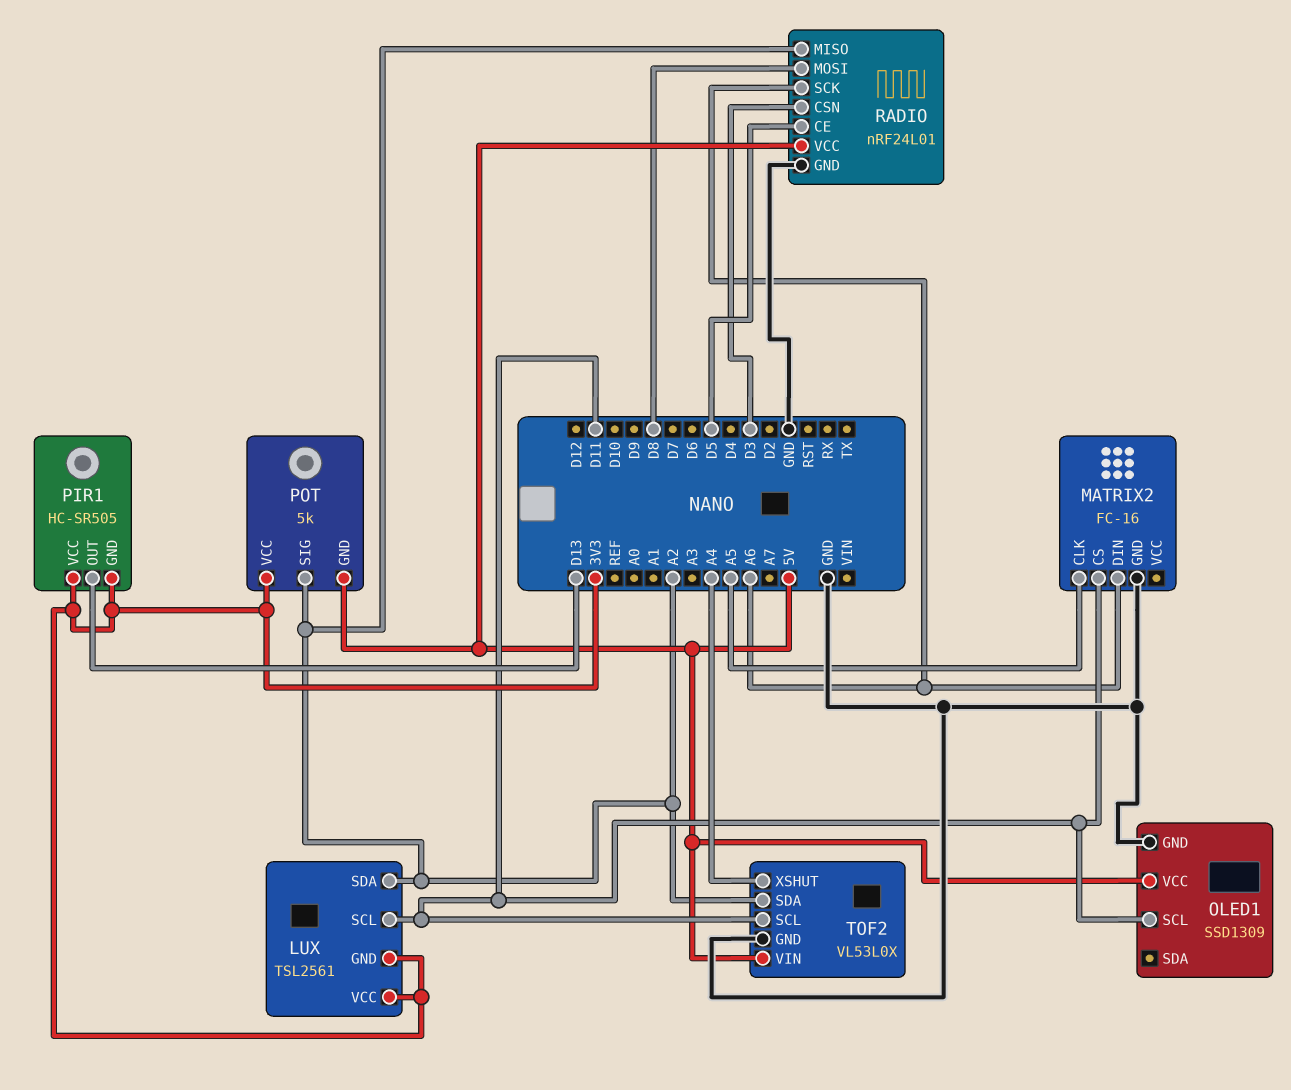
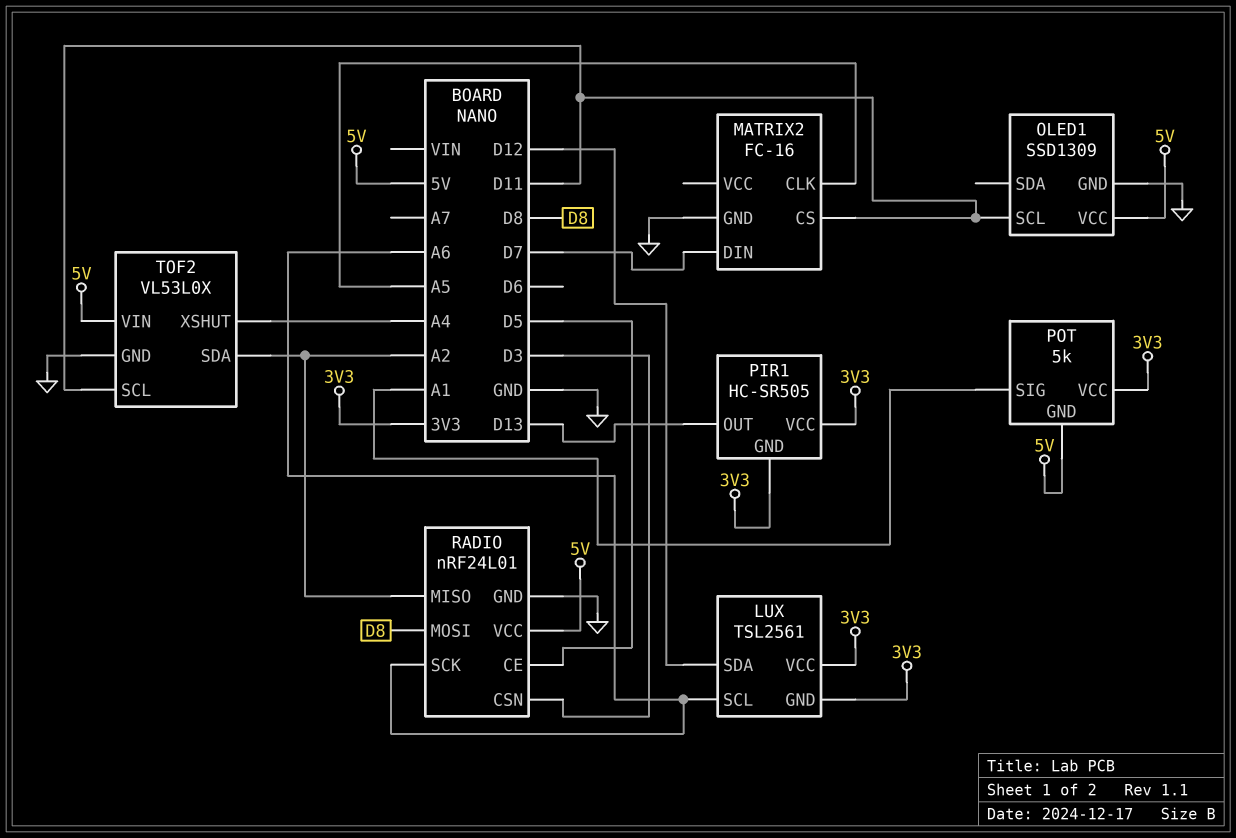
LUX pin SCL: D11 -> A6
LUX pin SDA: A2 -> D12
MATRIX2 pin DIN: A6 -> D7
POT pin SIG: A2 -> A1

